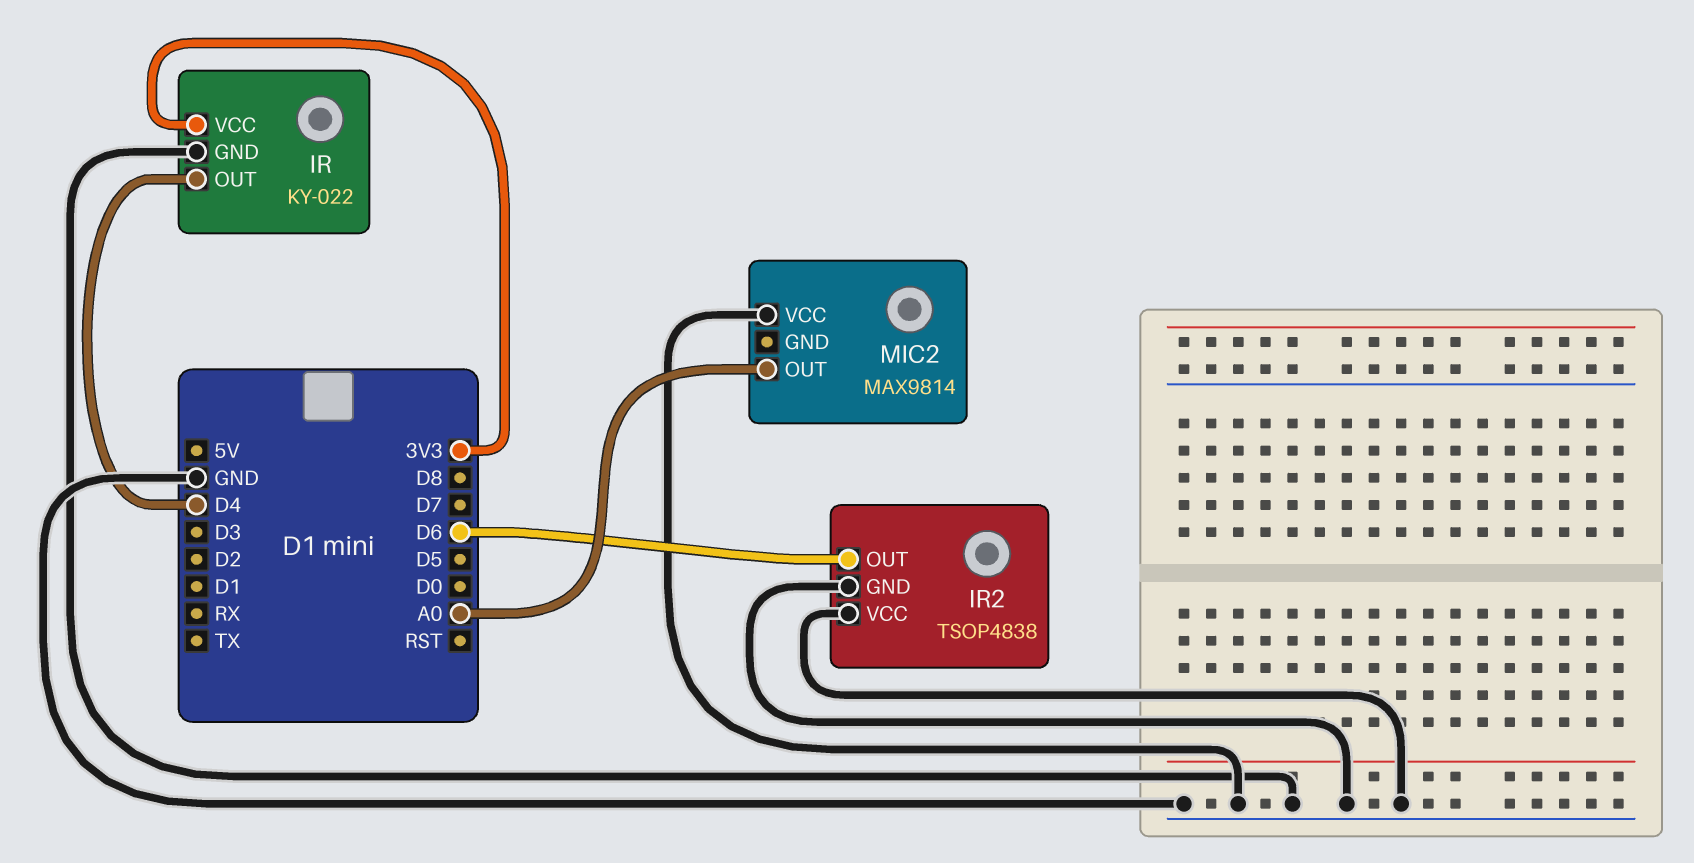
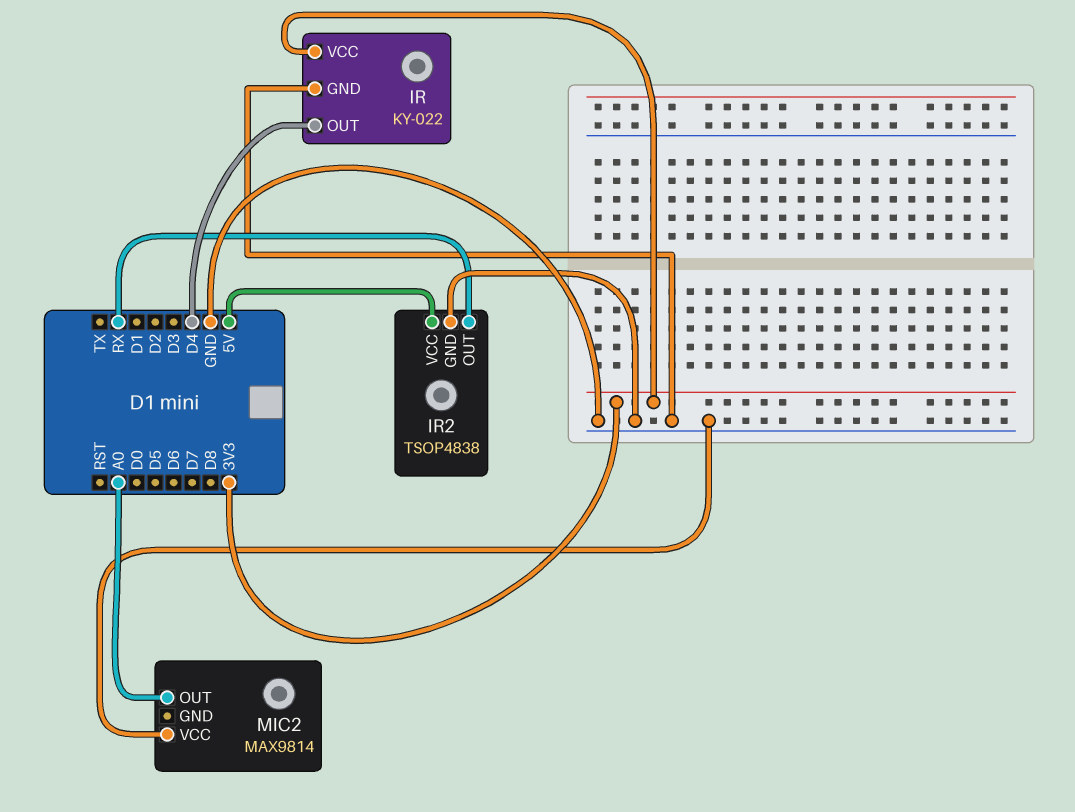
IR2 pin OUT: D6 -> RX
IR2 pin VCC: GND -> 5V

